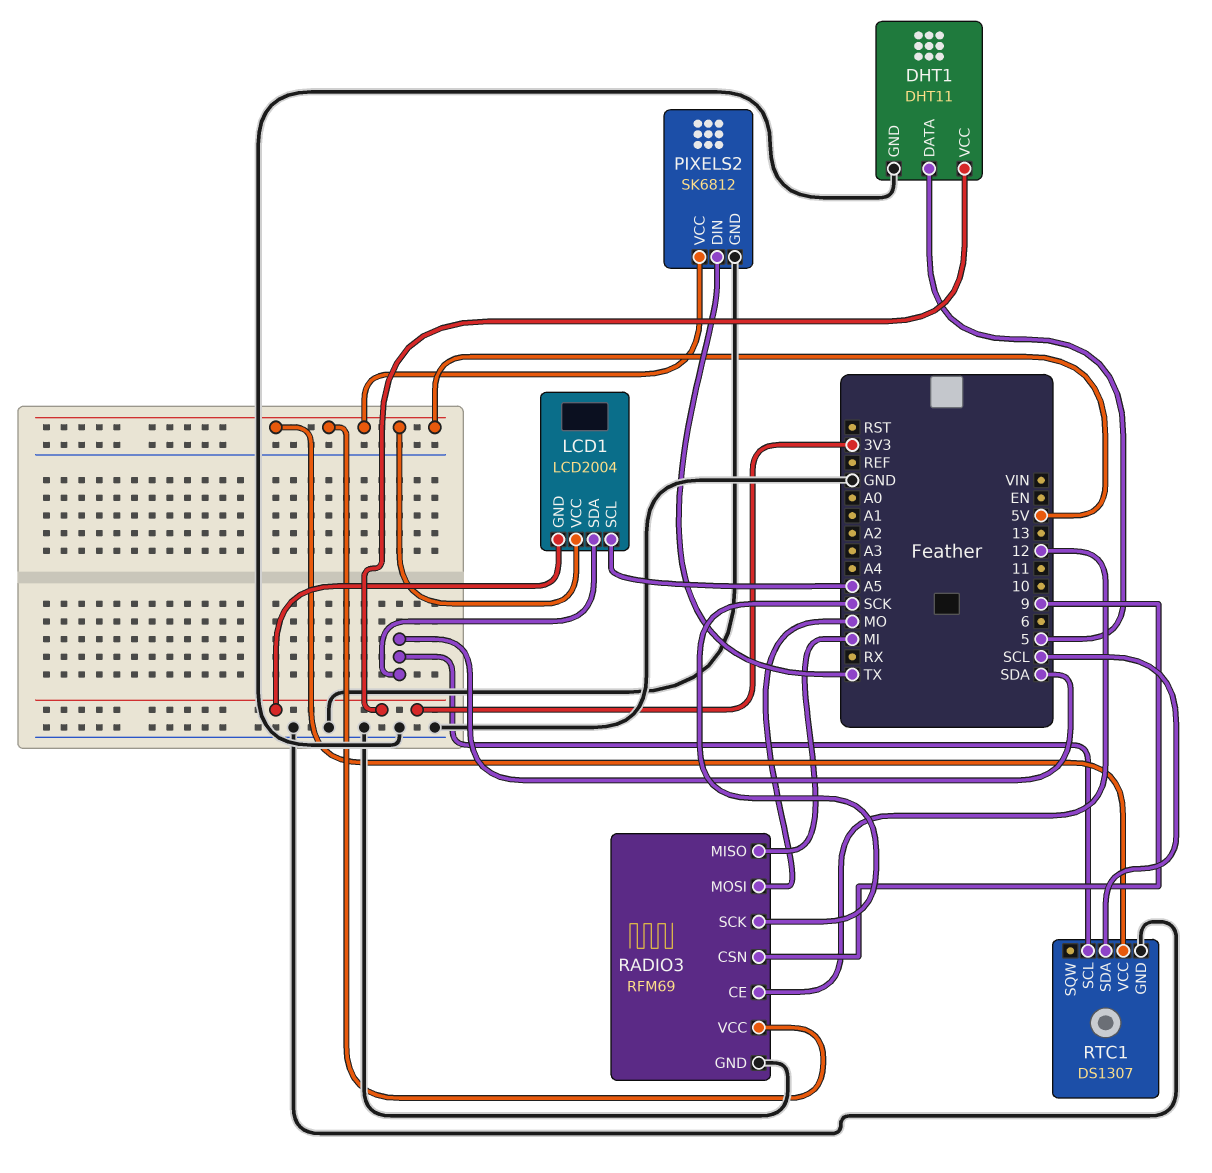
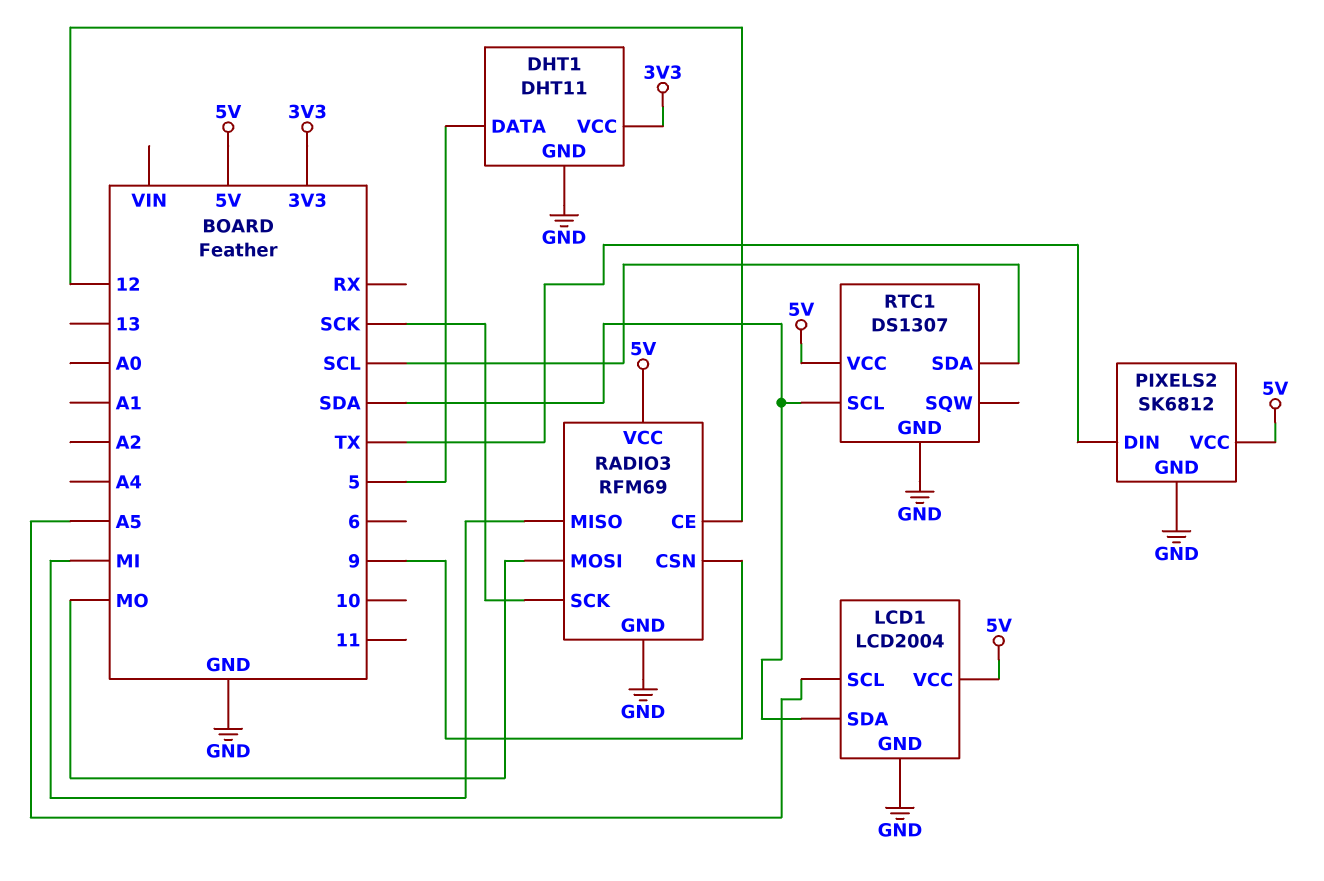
LCD1 pin GND: 3V3 -> GND

